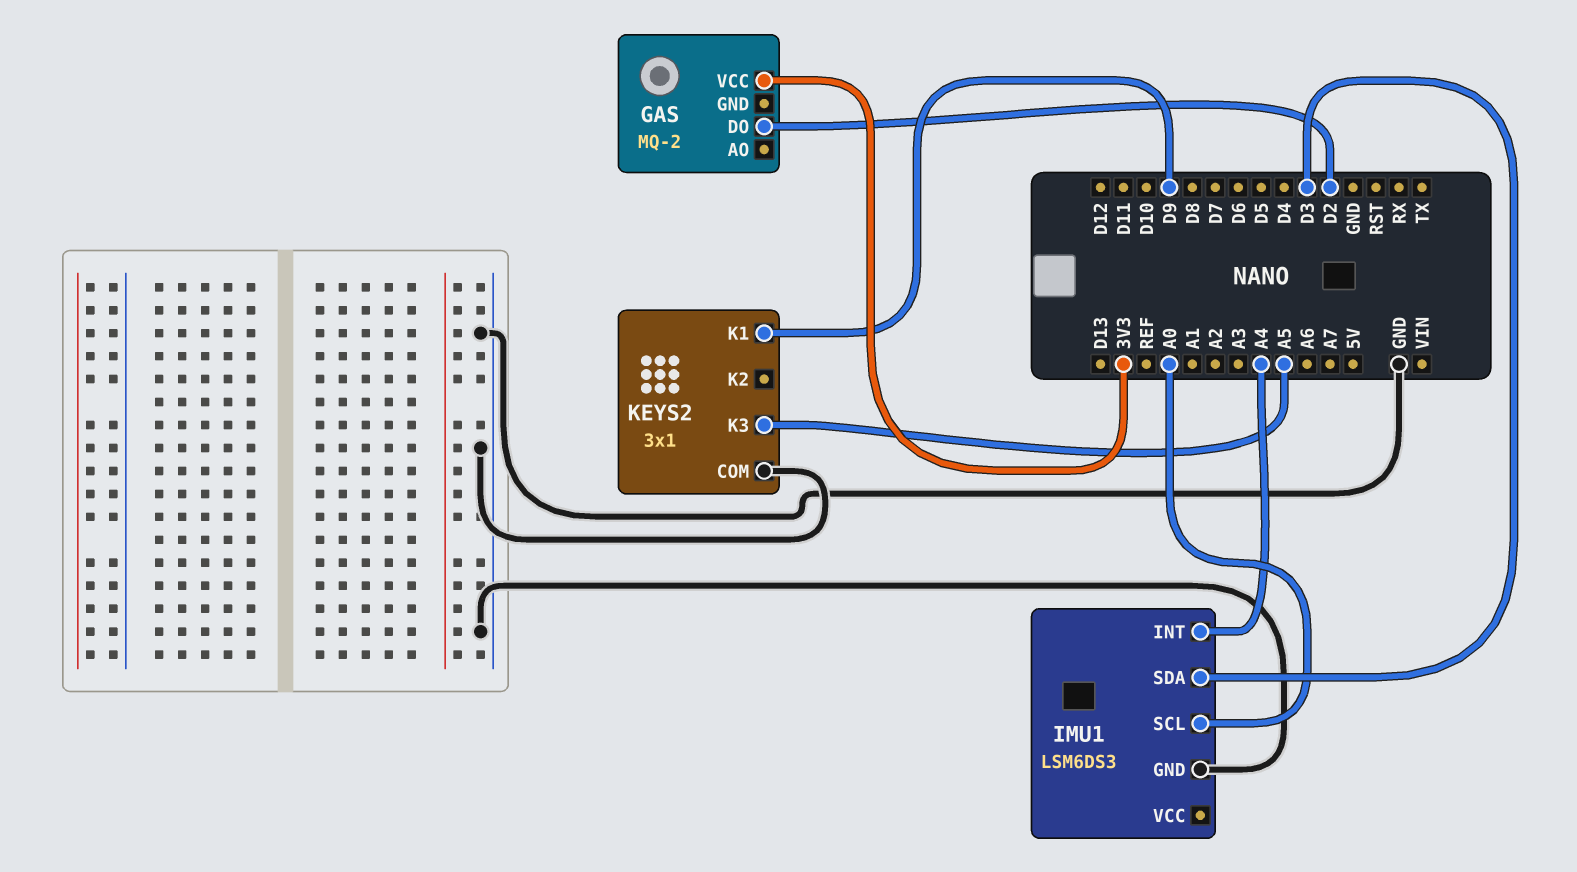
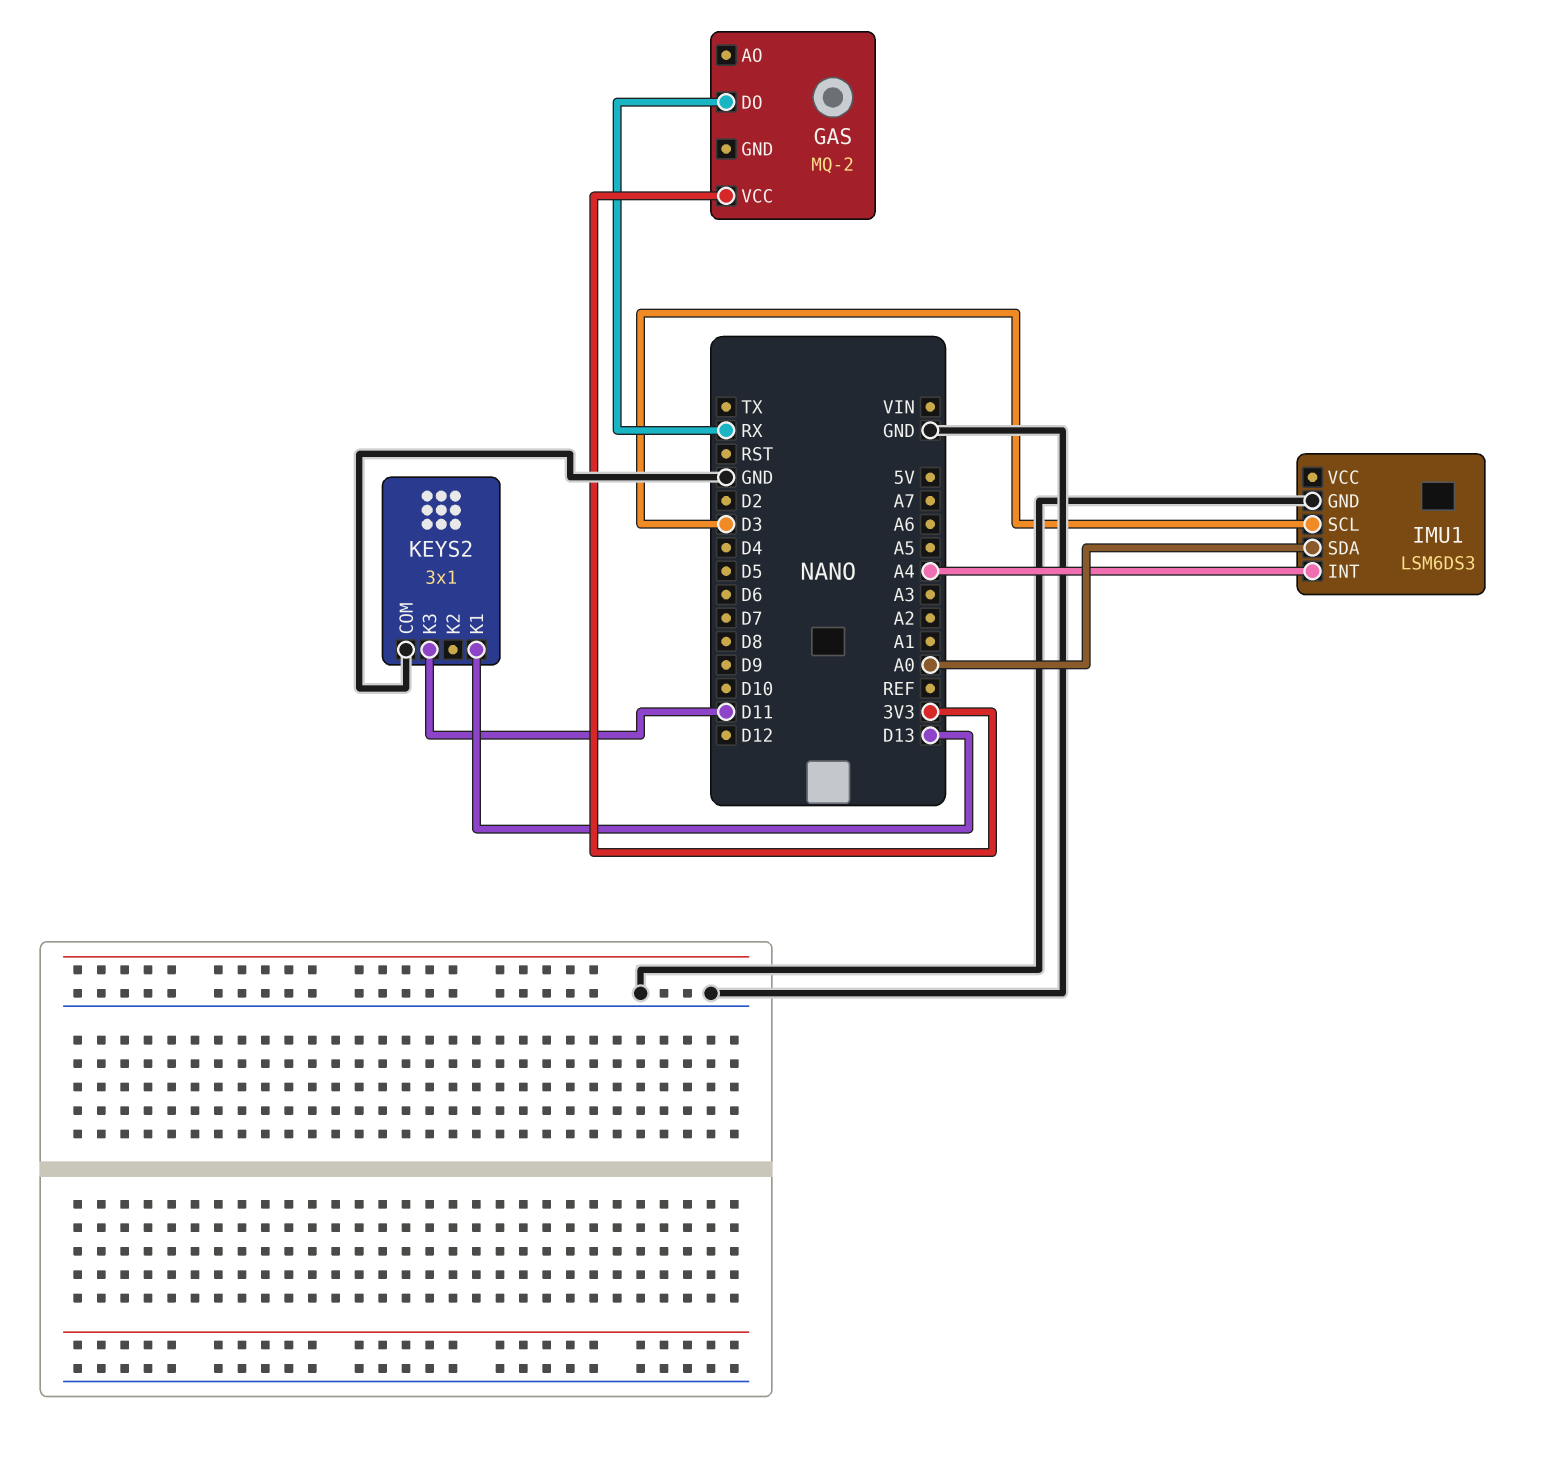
GAS pin DO: D2 -> RX
IMU1 pin SCL: A0 -> D3
IMU1 pin SDA: D3 -> A0
KEYS2 pin K1: D9 -> D13
KEYS2 pin K3: A5 -> D11

